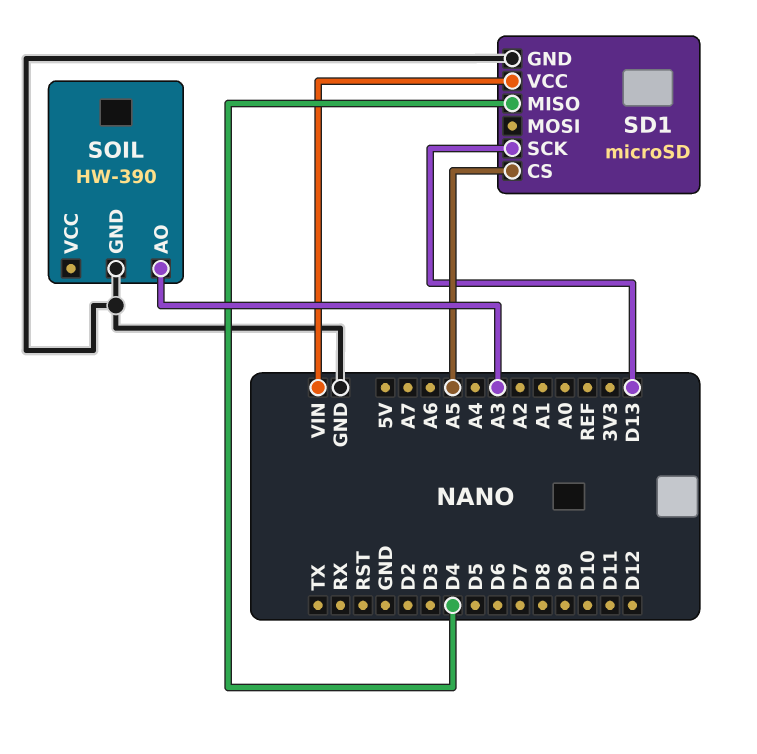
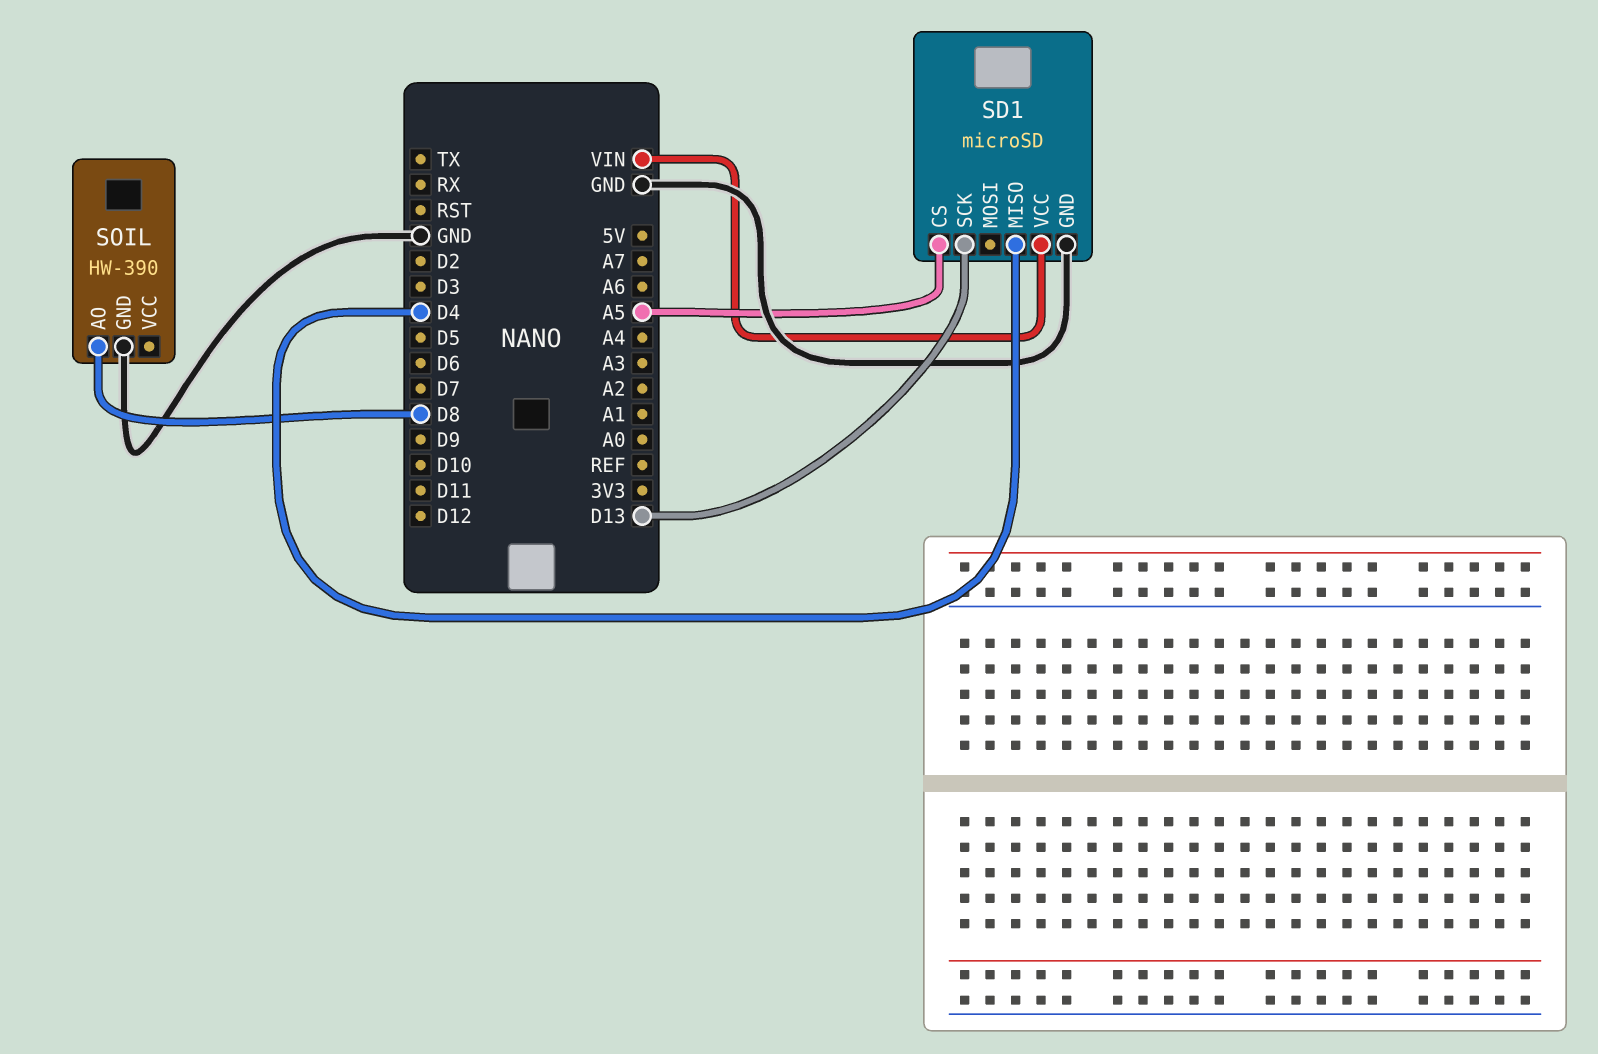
SOIL pin AO: A3 -> D8

